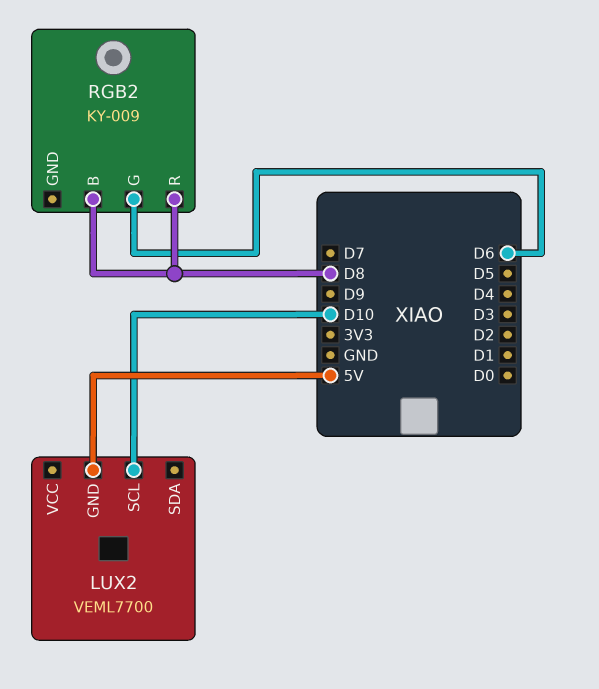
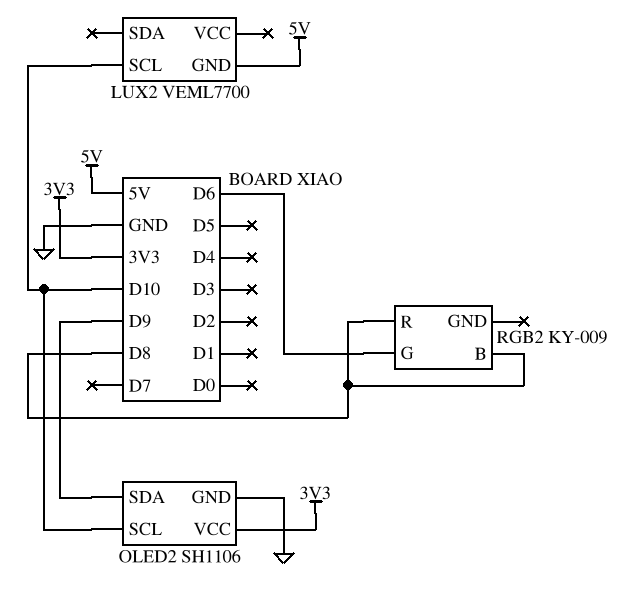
OLED2: none -> SH1106
OLED2 pin GND: none -> GND
OLED2 pin SCL: none -> D10
OLED2 pin SDA: none -> D9
OLED2 pin VCC: none -> 3V3

